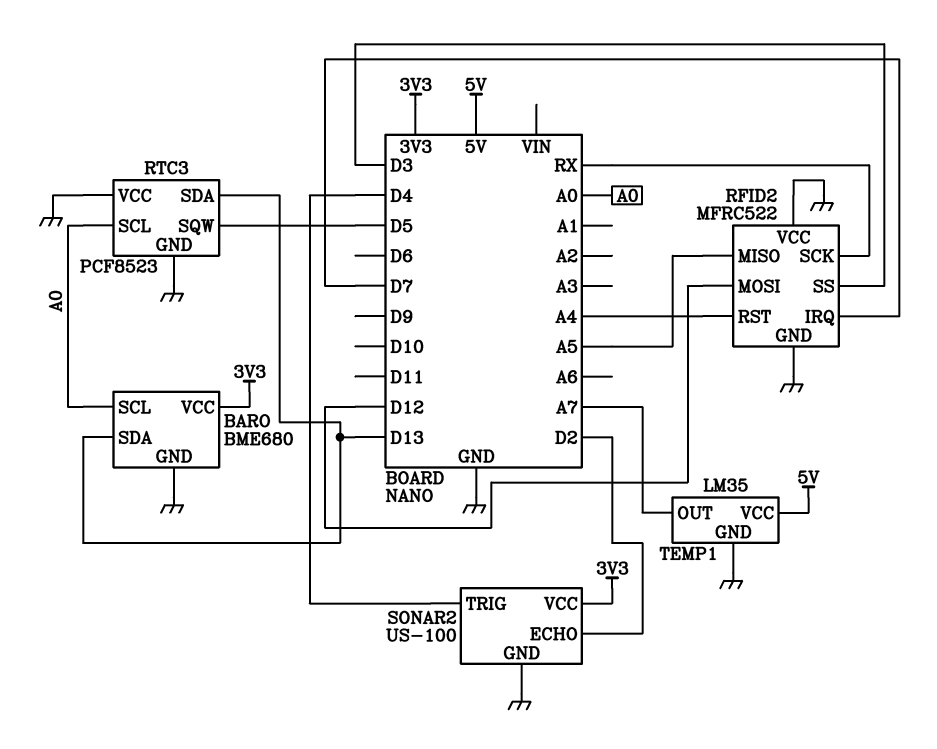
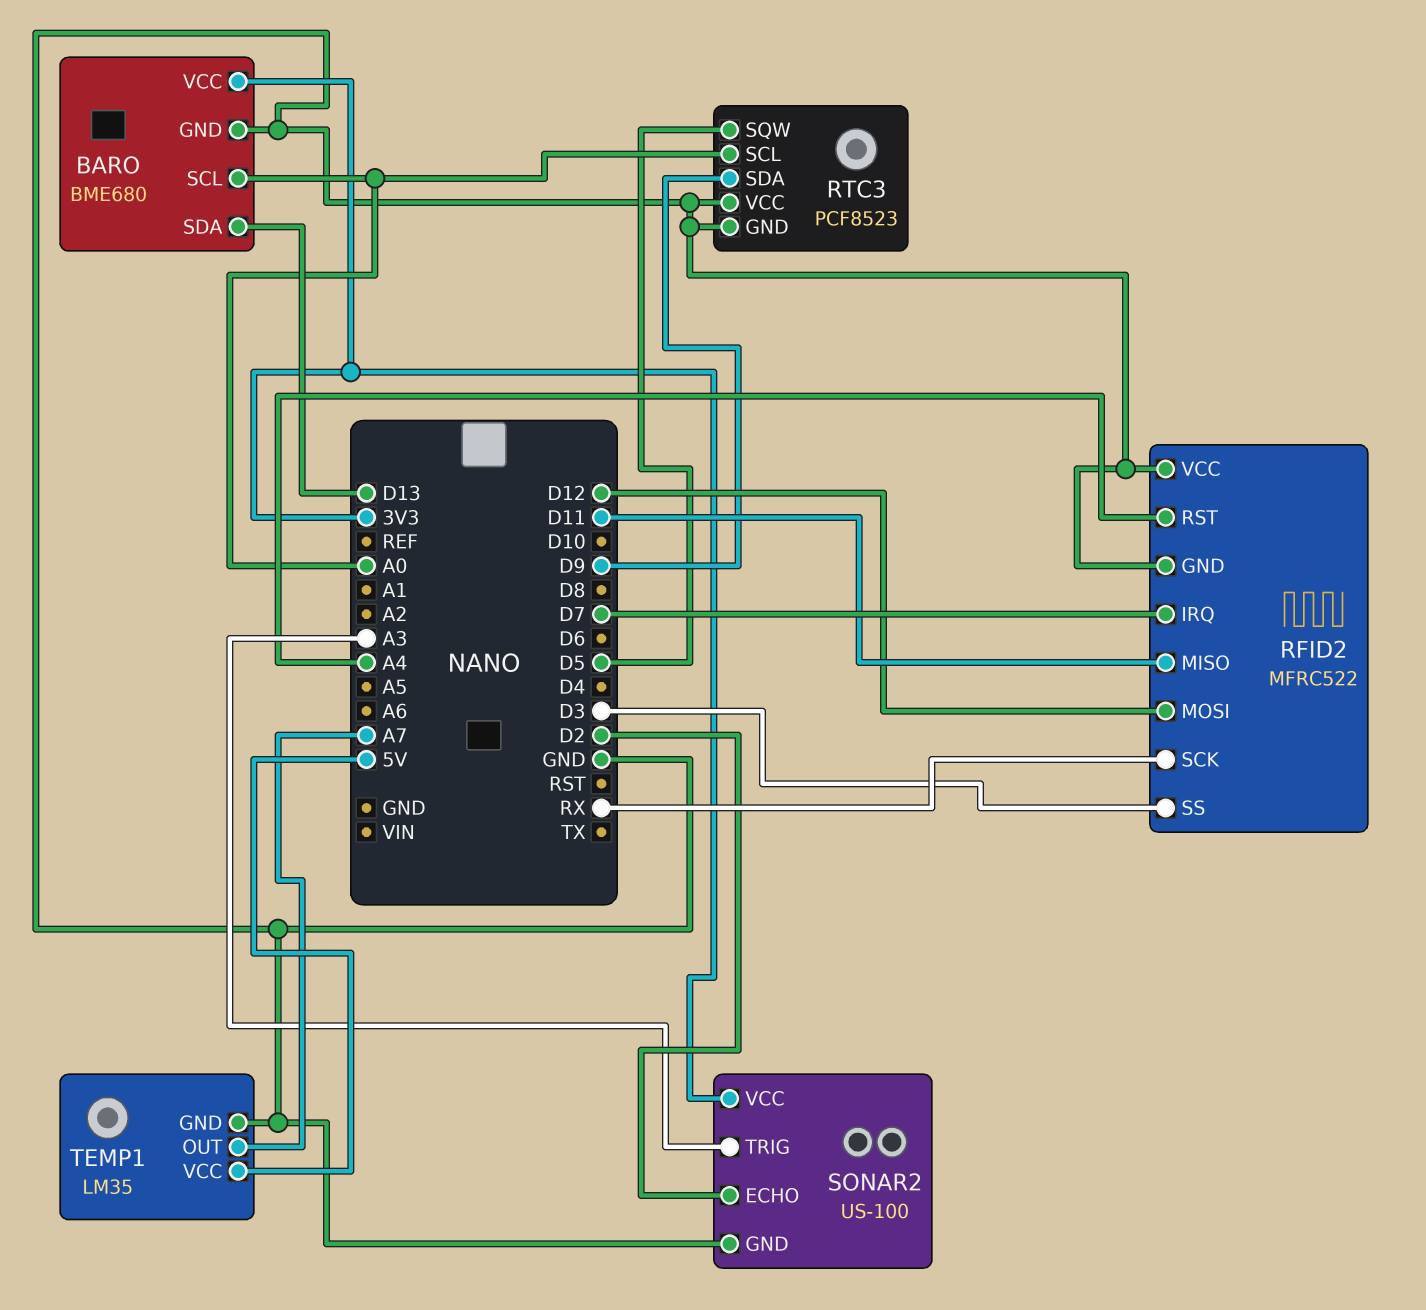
RFID2 pin MISO: A5 -> D11
RTC3 pin SDA: D13 -> D9
SONAR2 pin TRIG: D4 -> A3

